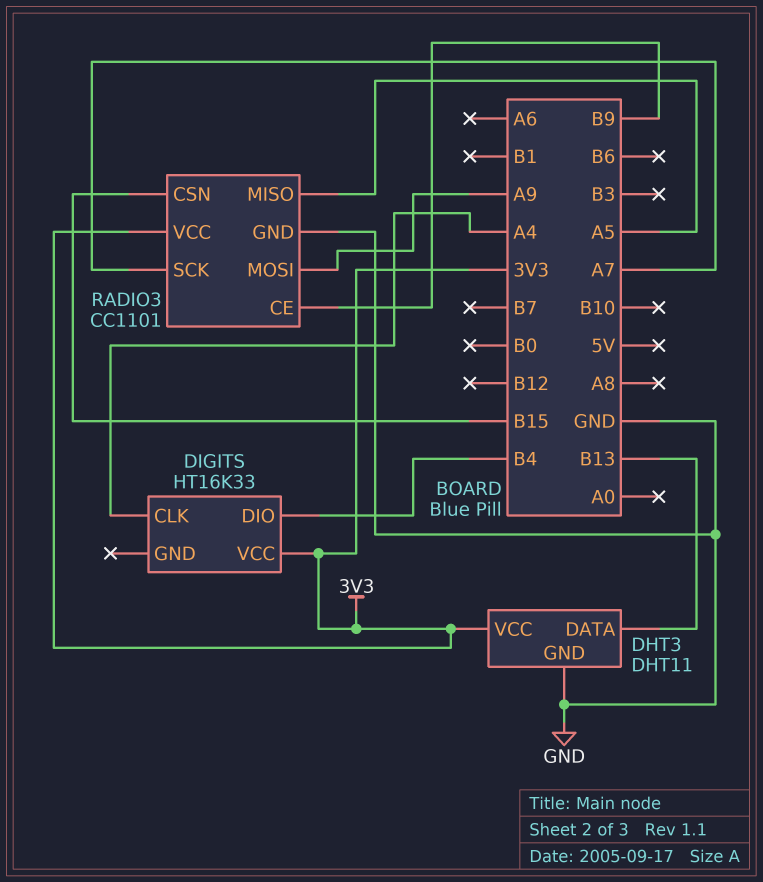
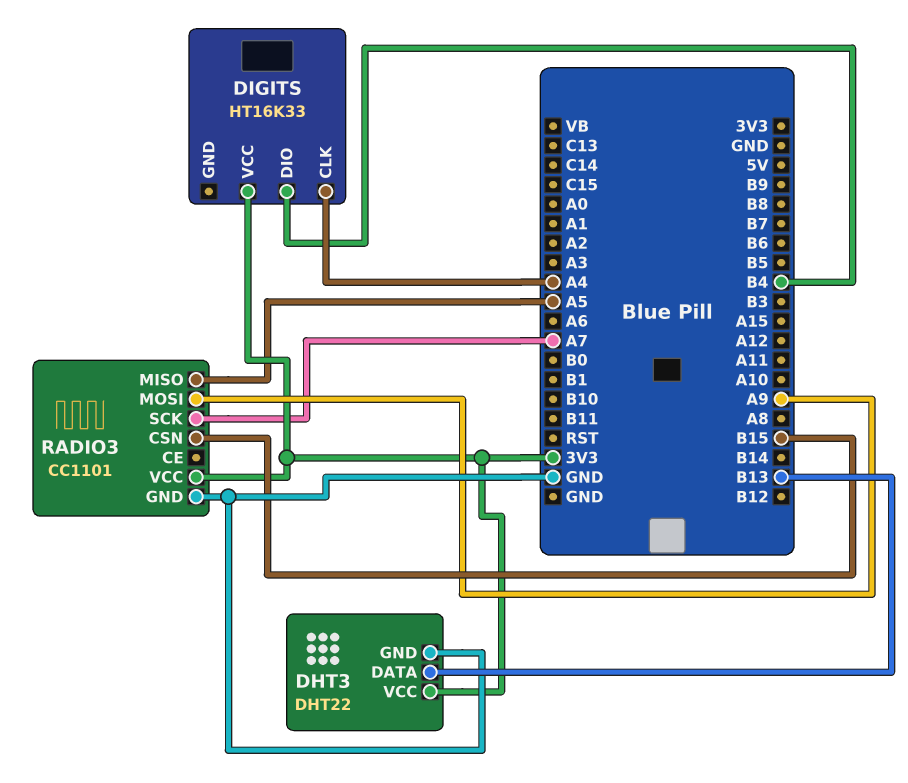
DHT3: DHT11 -> DHT22
RADIO3 pin CE: B9 -> none

